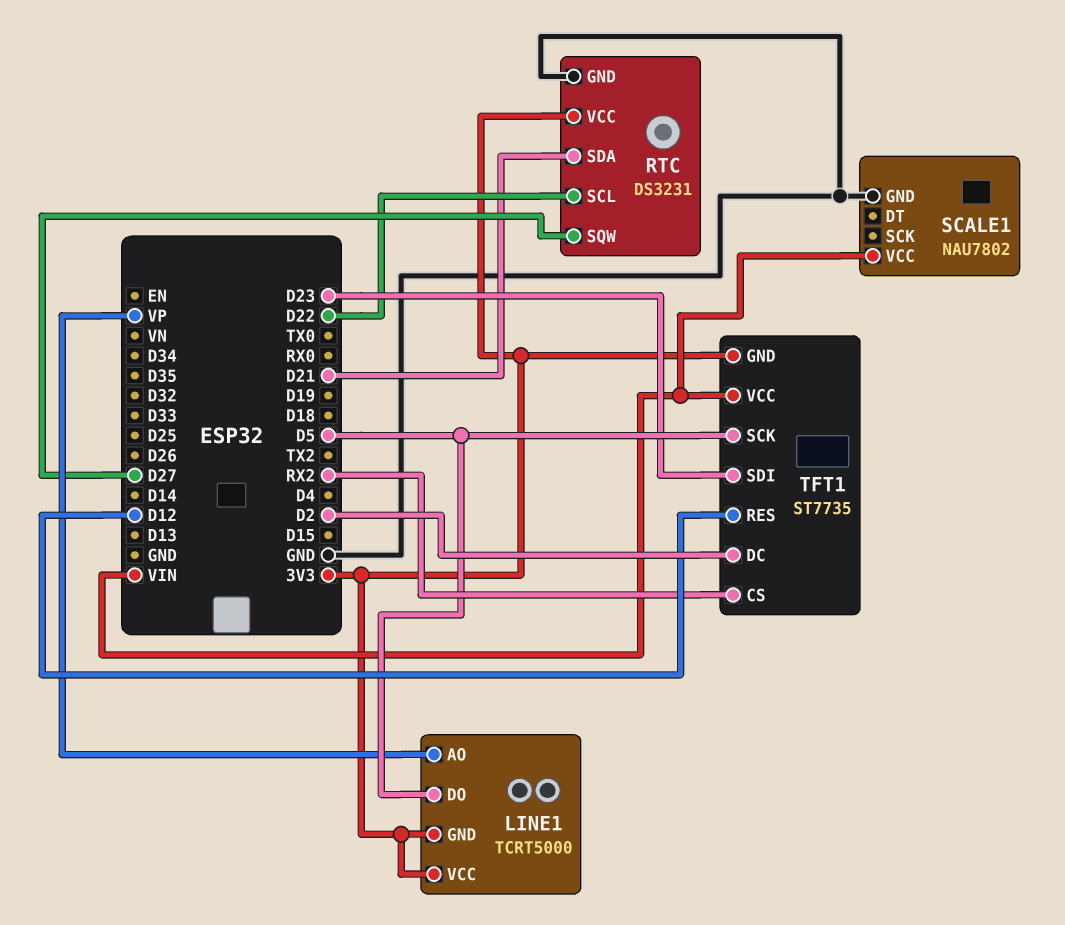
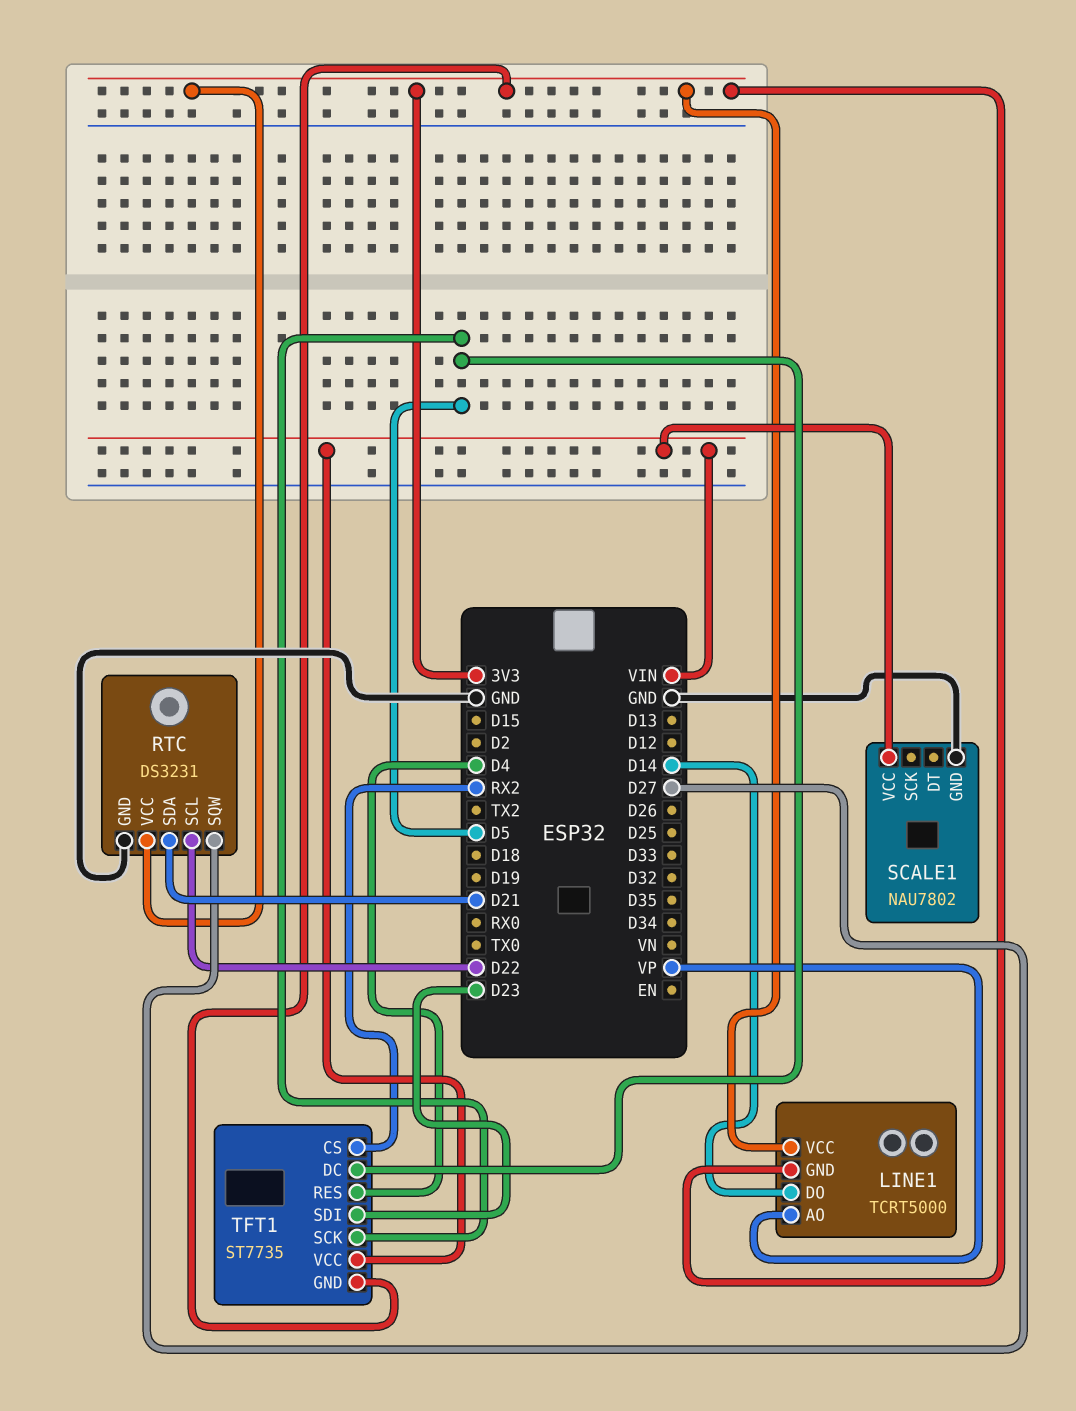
LINE1 pin DO: D5 -> D14
TFT1 pin DC: D2 -> D5
TFT1 pin RES: D12 -> D4

